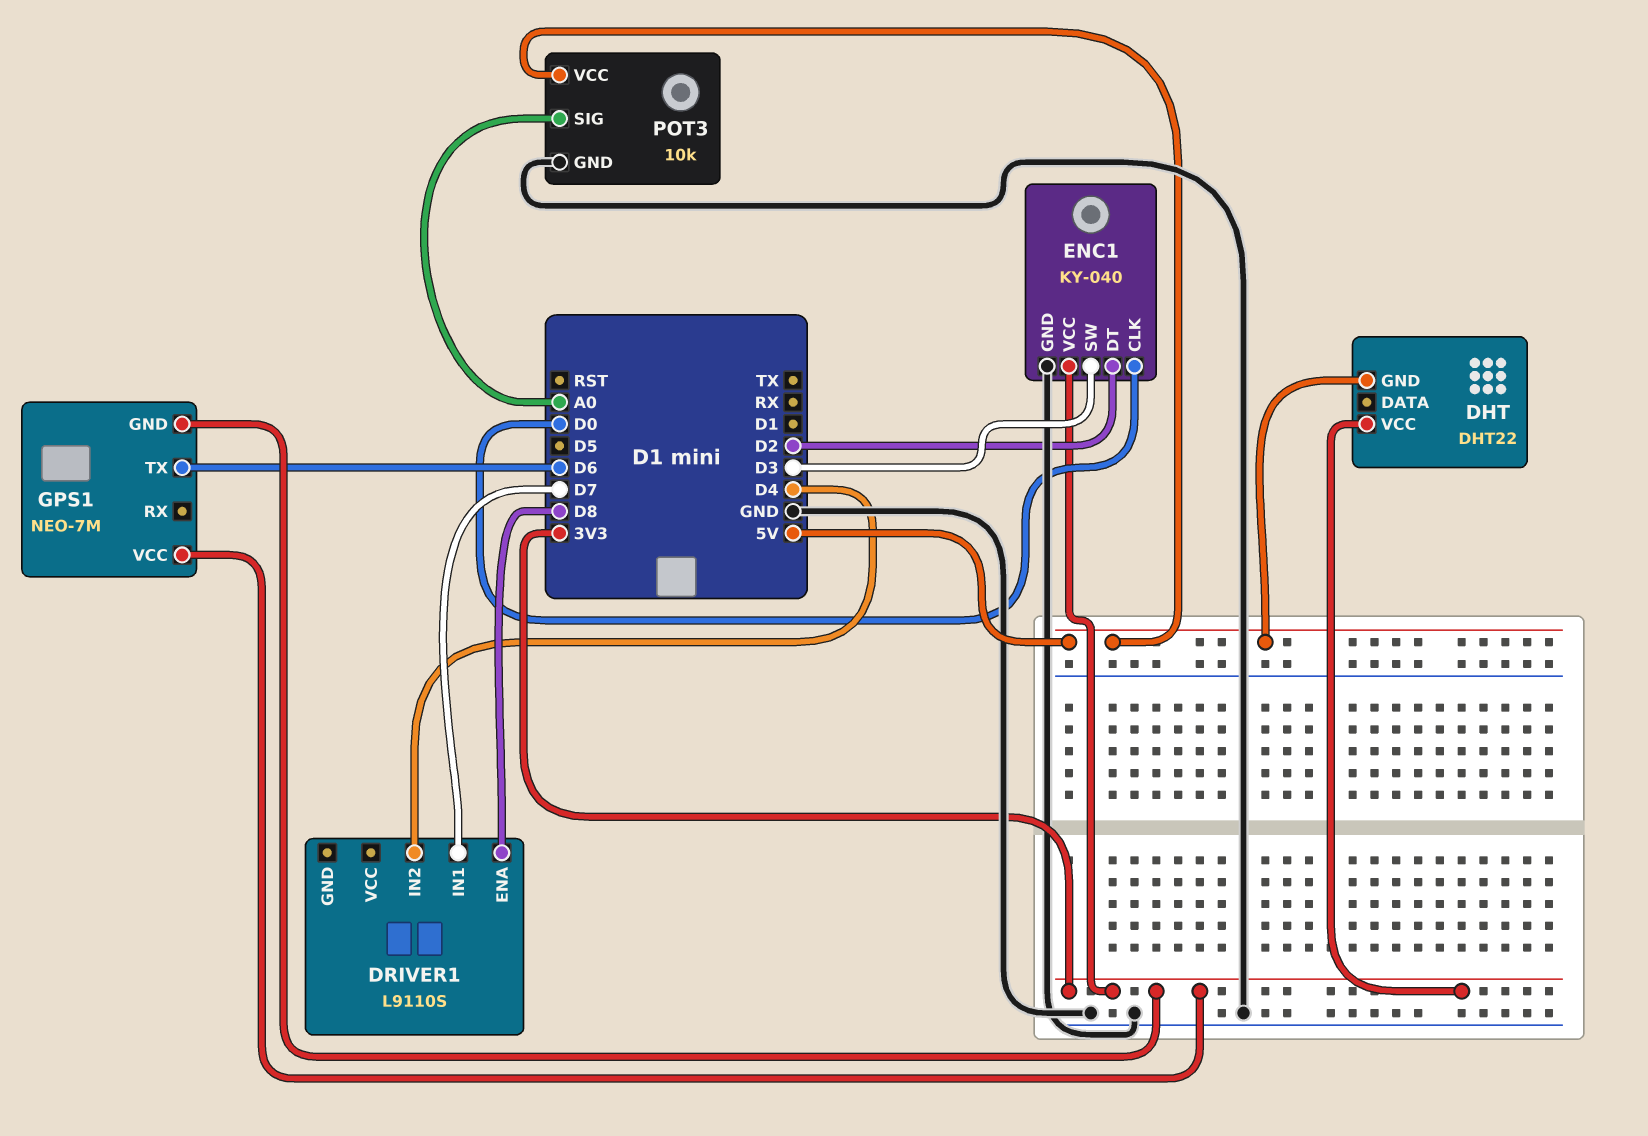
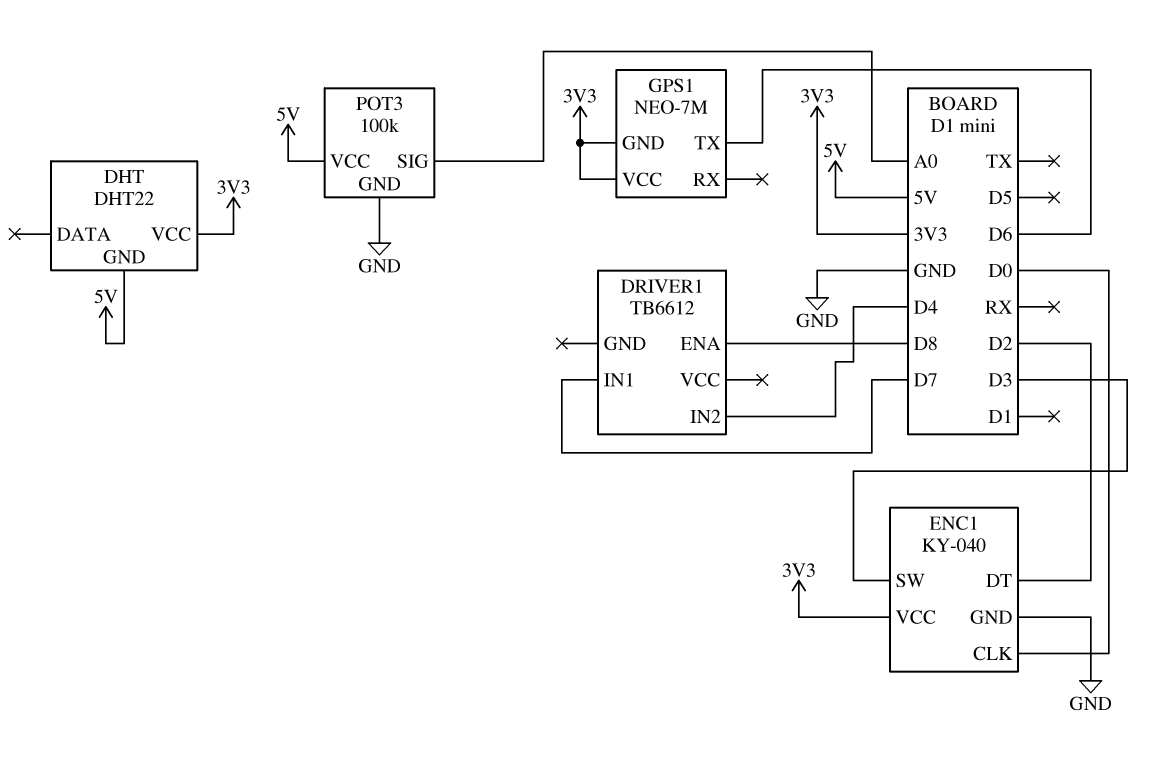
DRIVER1: L9110S -> TB6612
POT3: 10k -> 100k

